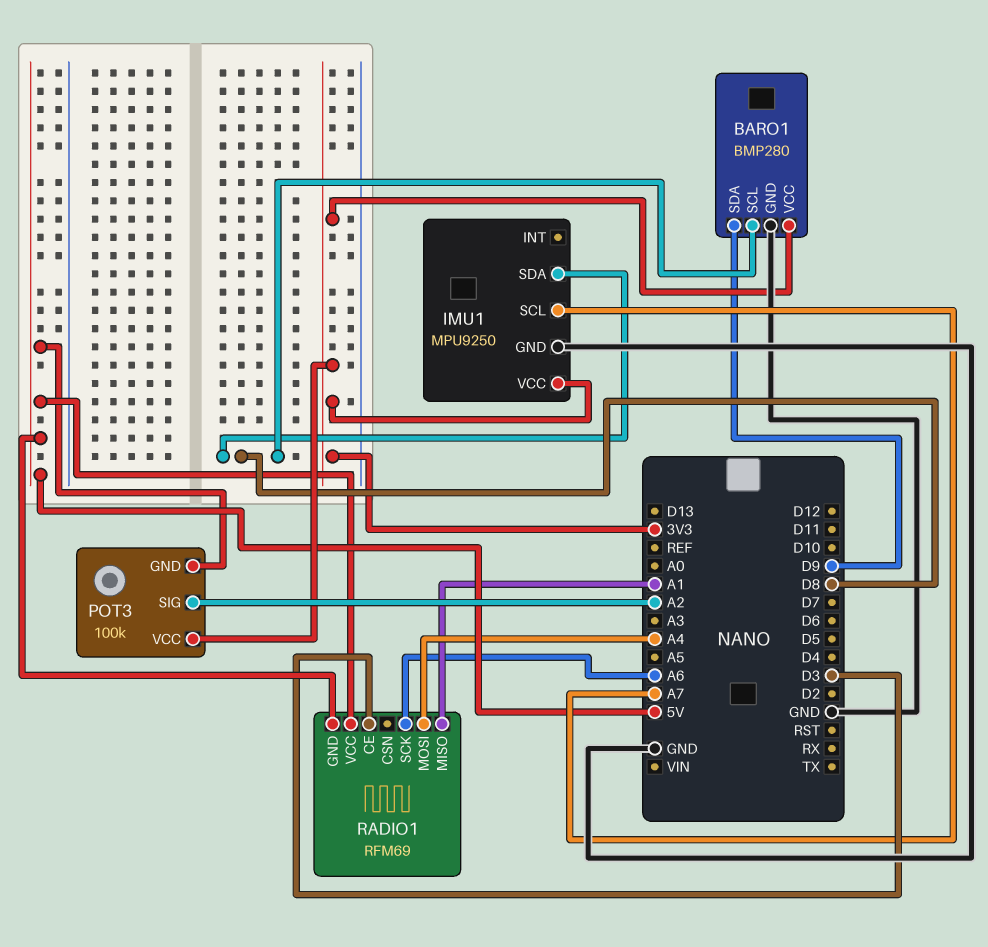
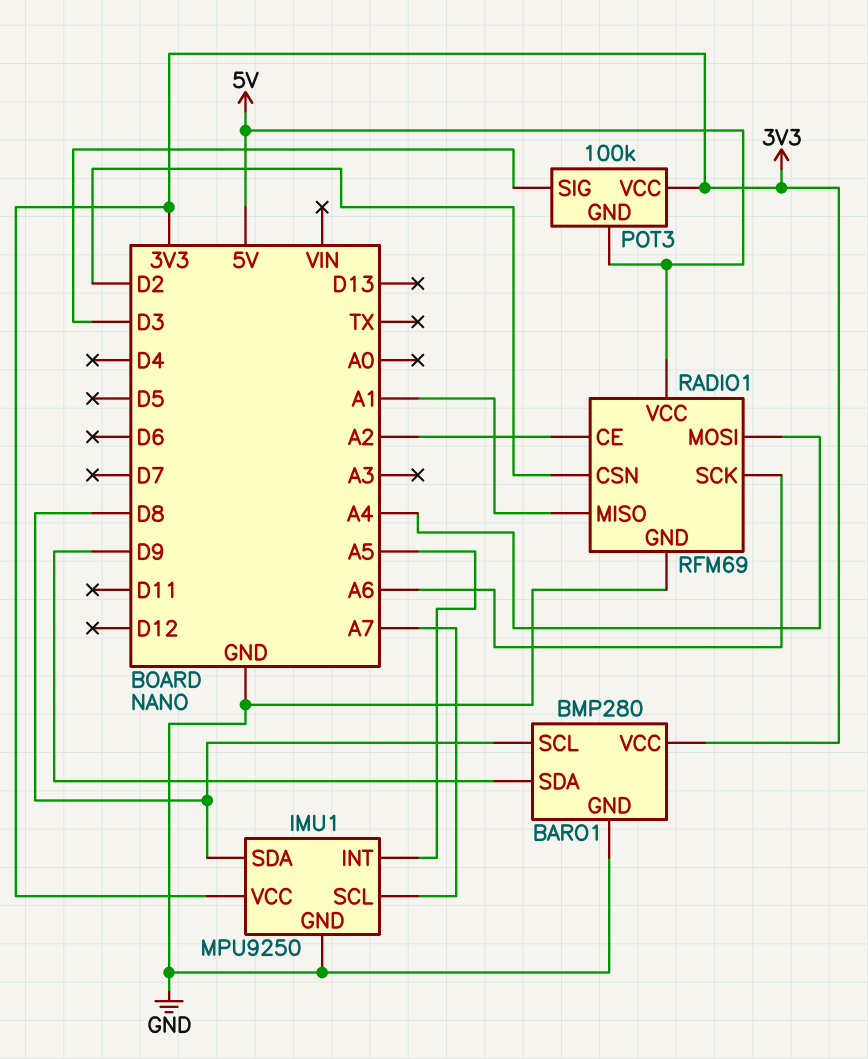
IMU1 pin INT: none -> A5
POT3 pin SIG: A2 -> D3
RADIO1 pin CE: D3 -> A2
RADIO1 pin CSN: none -> D2
RADIO1 pin GND: 5V -> GND

